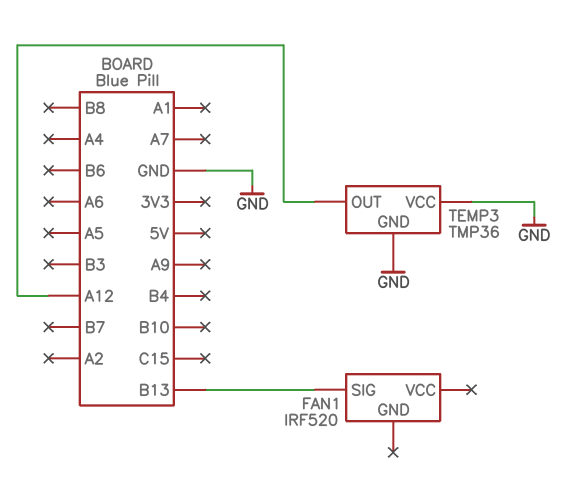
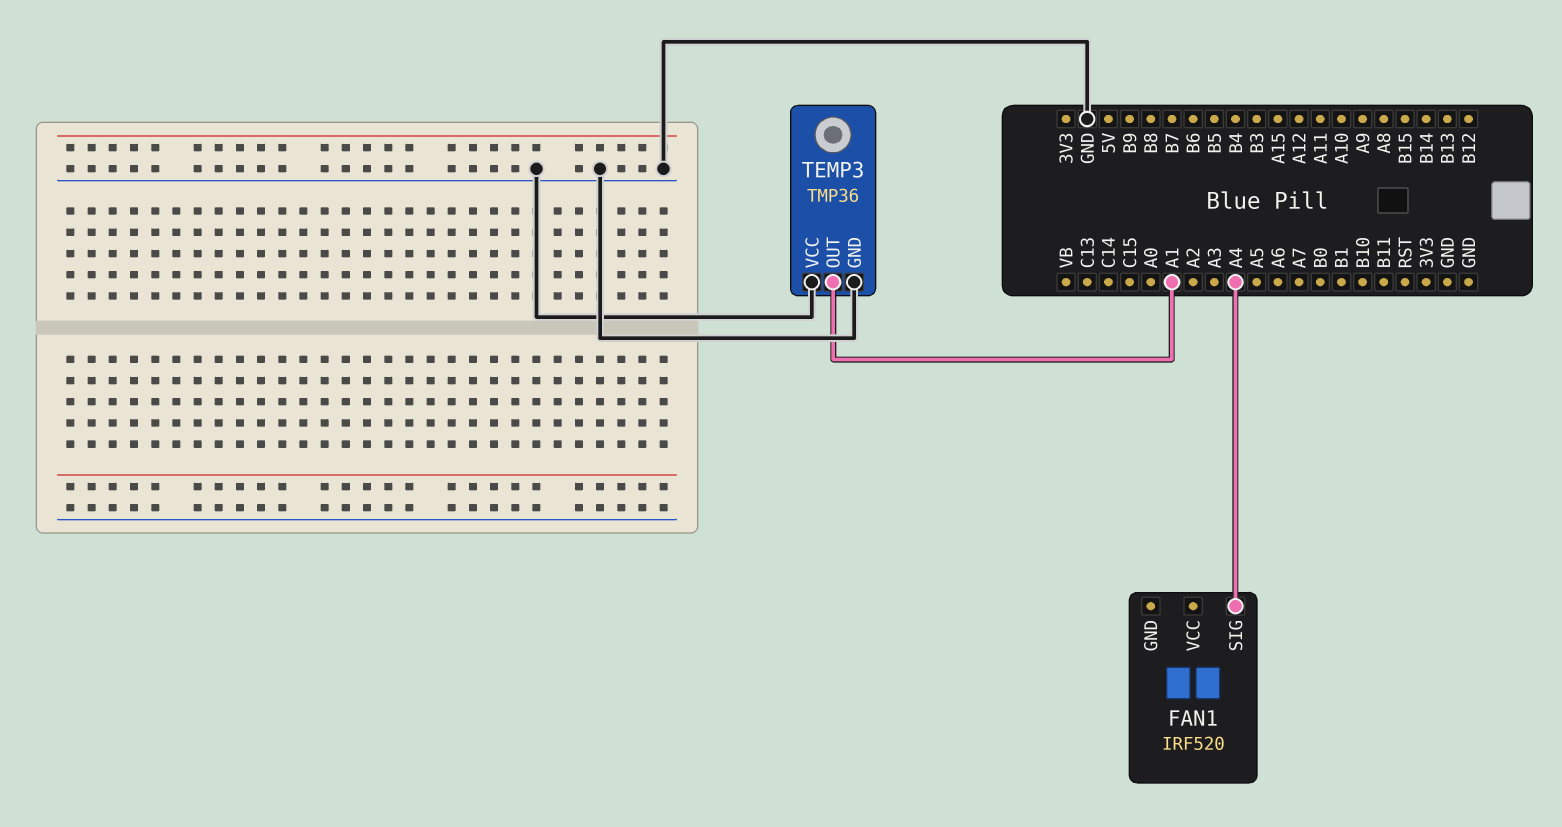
FAN1 pin SIG: B13 -> A4
TEMP3 pin OUT: A12 -> A1

